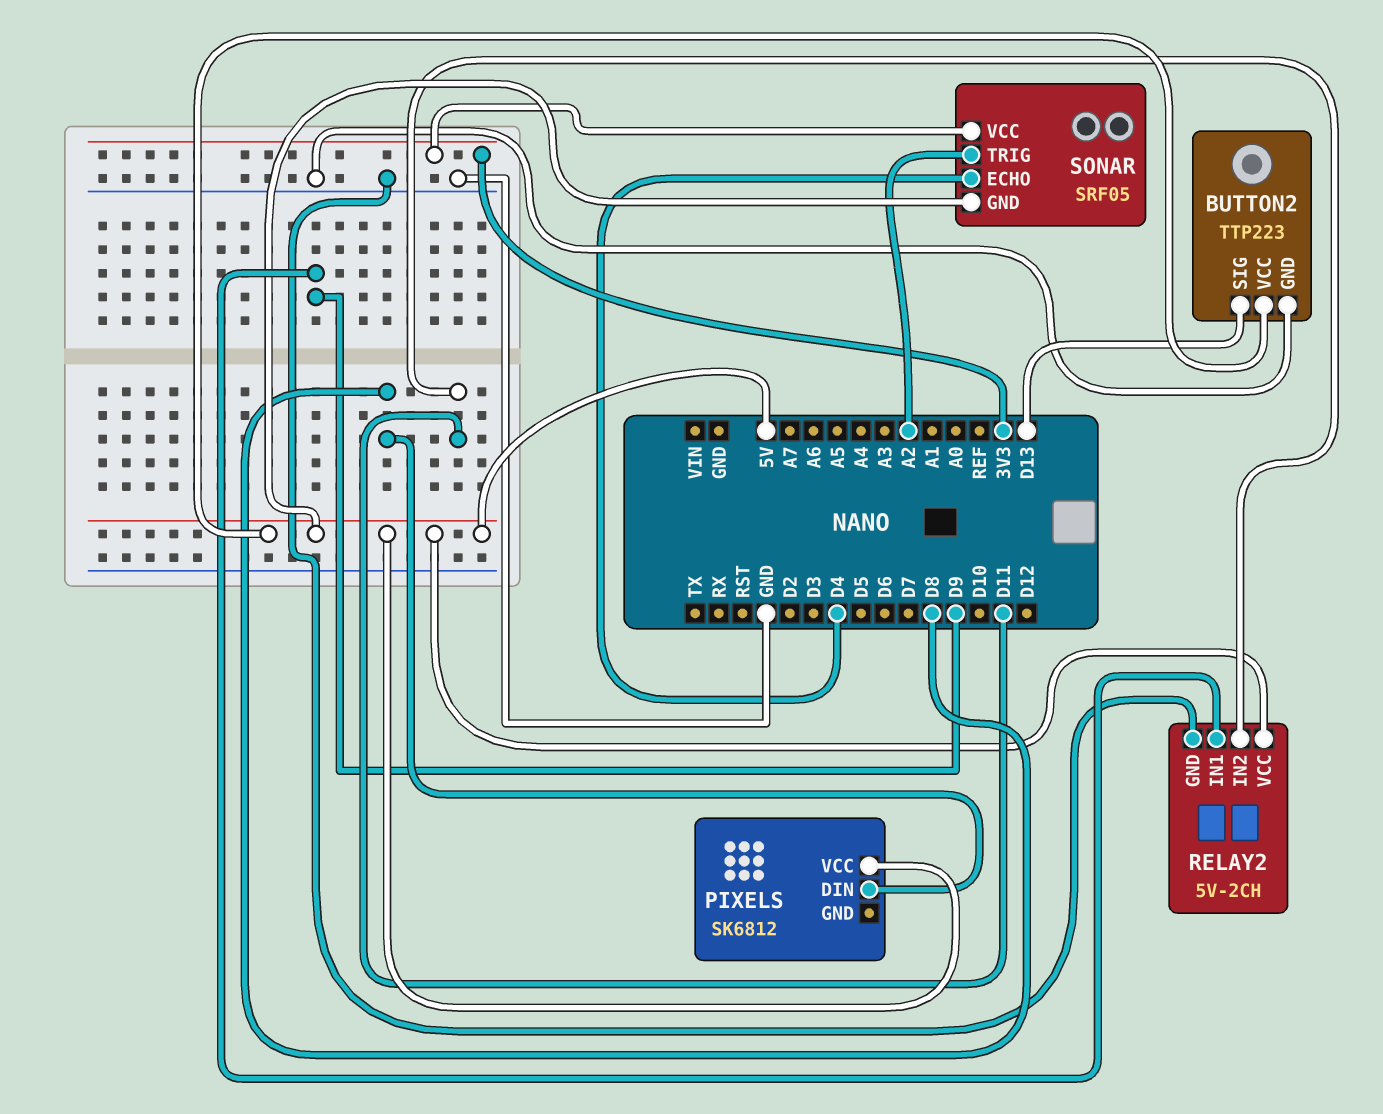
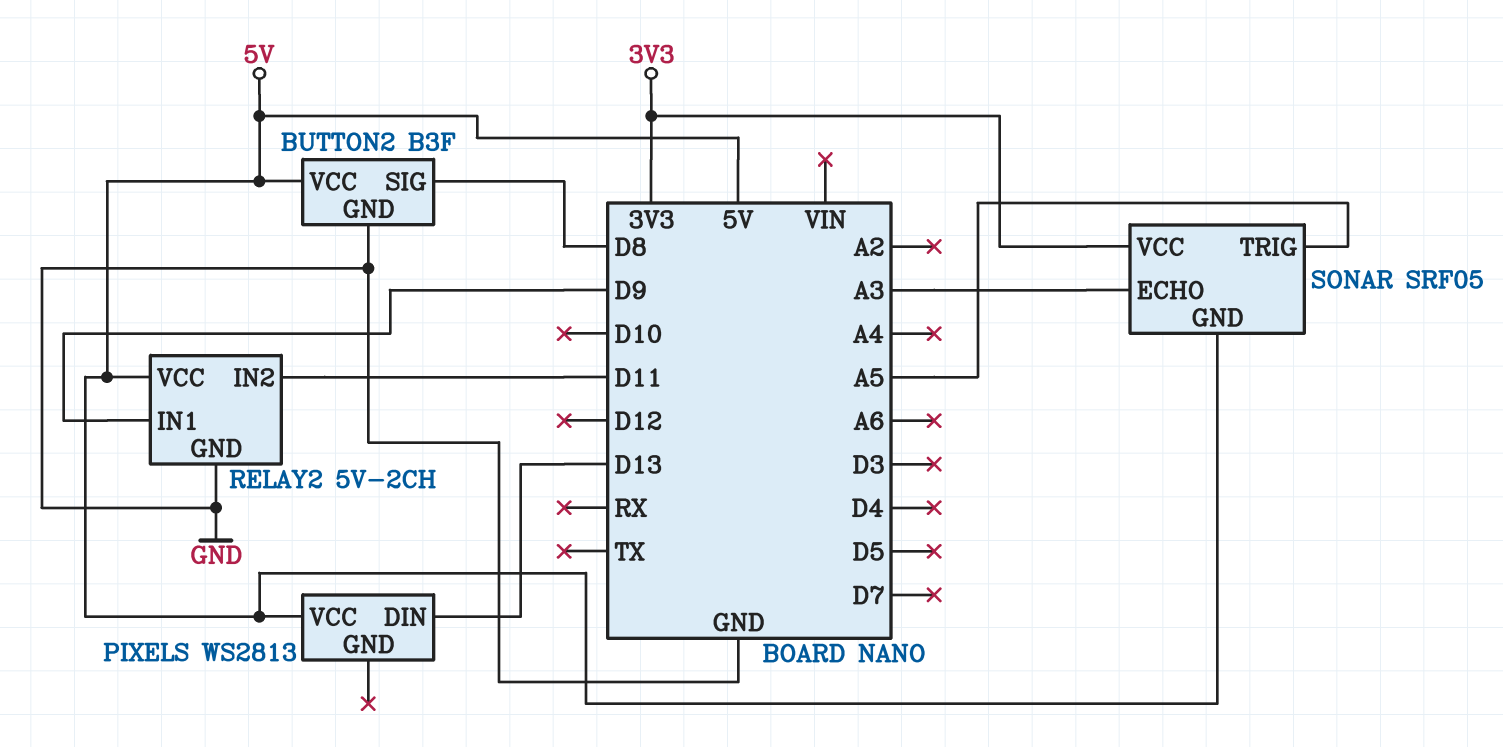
BUTTON2: TTP223 -> B3F
BUTTON2 pin SIG: D13 -> D8
PIXELS: SK6812 -> WS2813
PIXELS pin DIN: D8 -> D13
SONAR pin ECHO: D4 -> A3
SONAR pin TRIG: A2 -> A5

